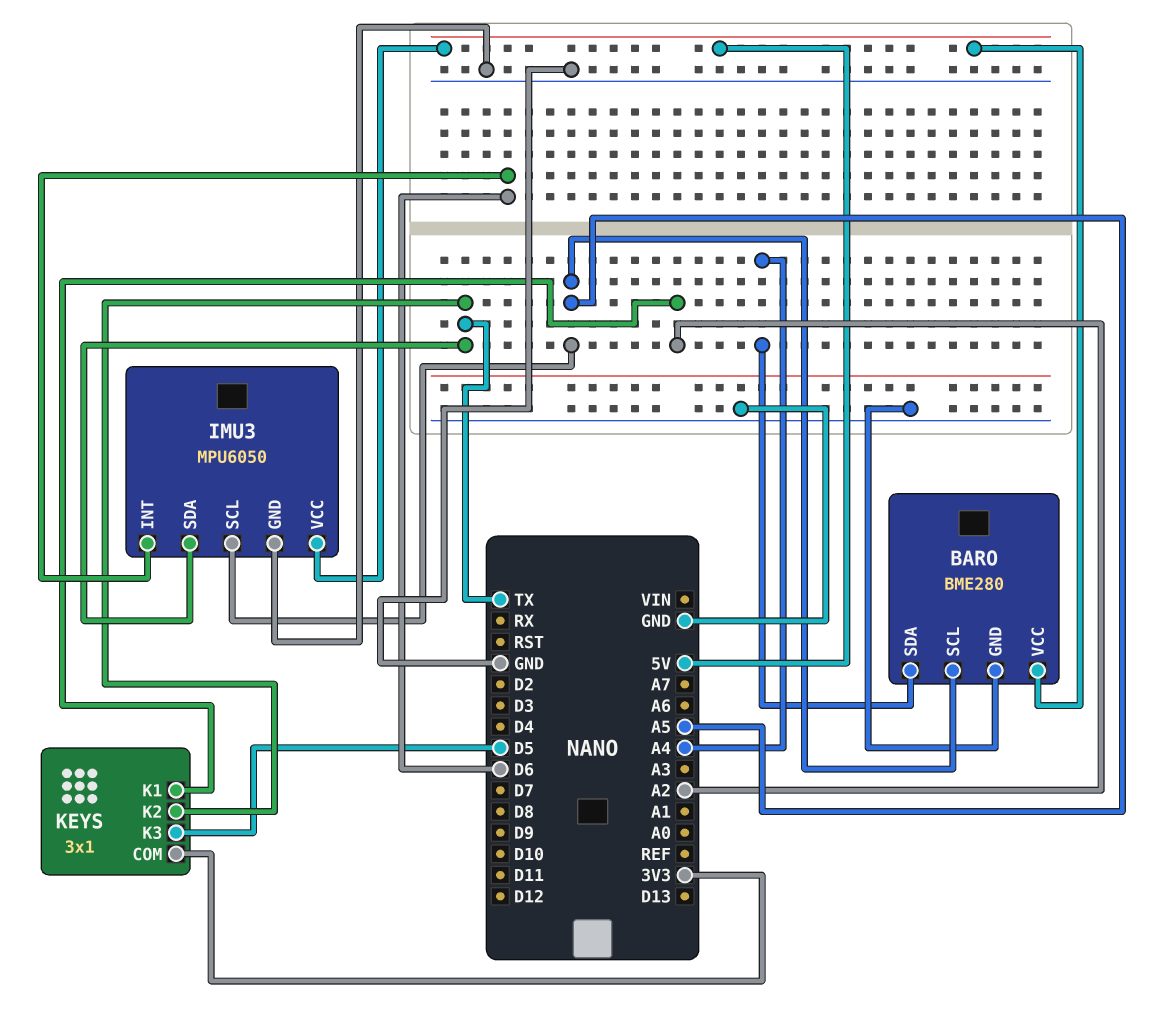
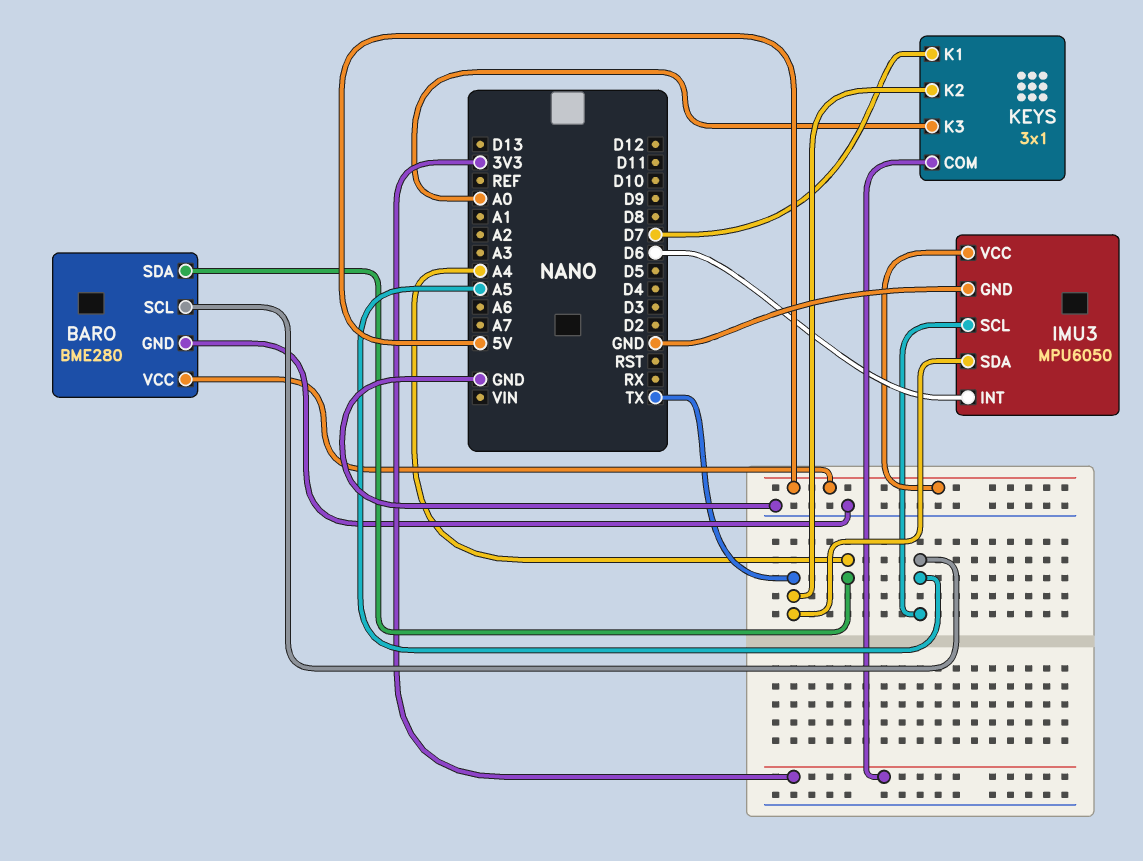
KEYS pin K1: A2 -> D7
KEYS pin K3: D5 -> A0

